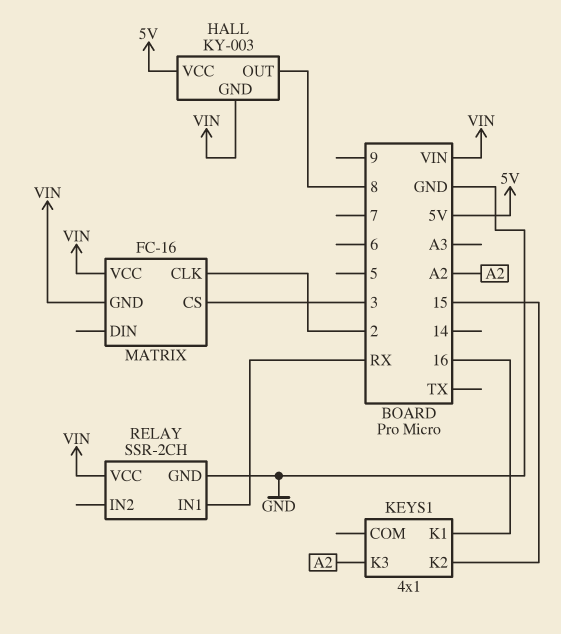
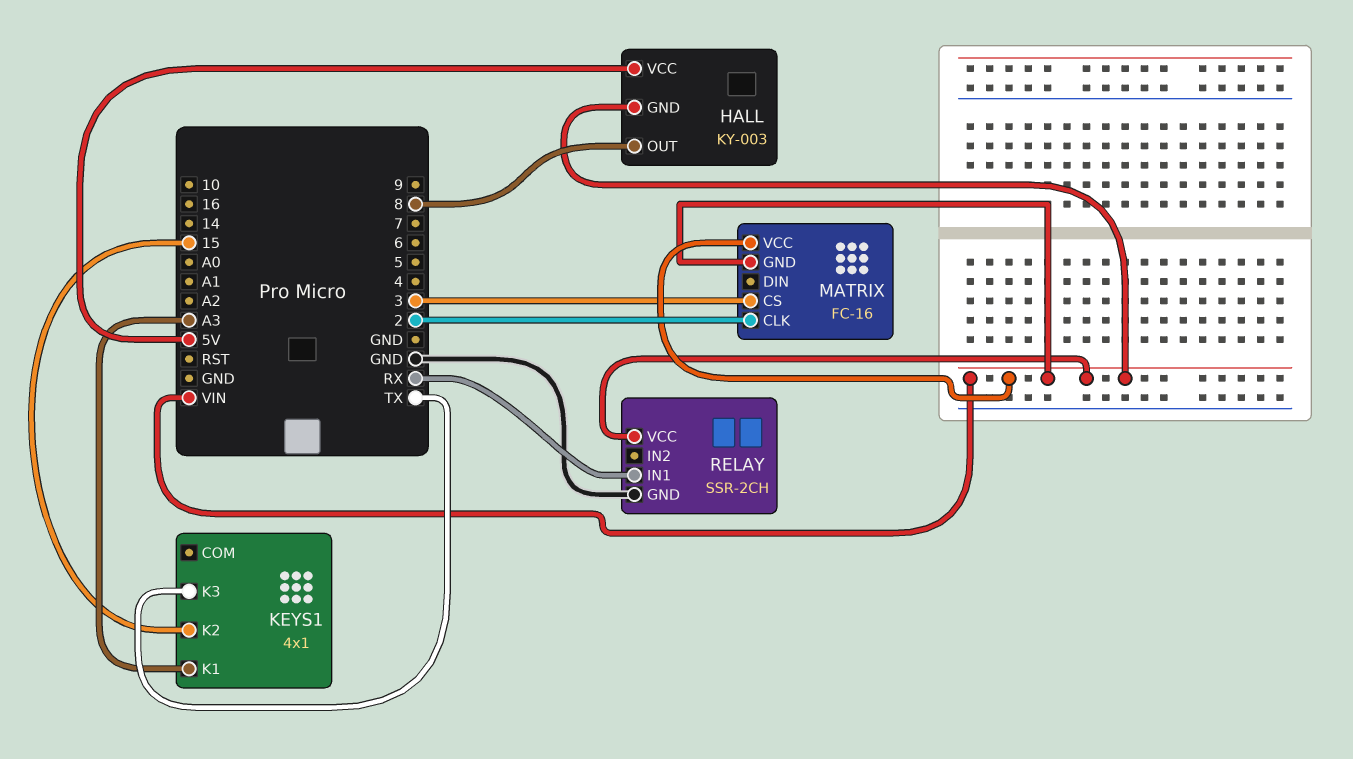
KEYS1 pin K1: 16 -> A3
KEYS1 pin K3: A2 -> TX

